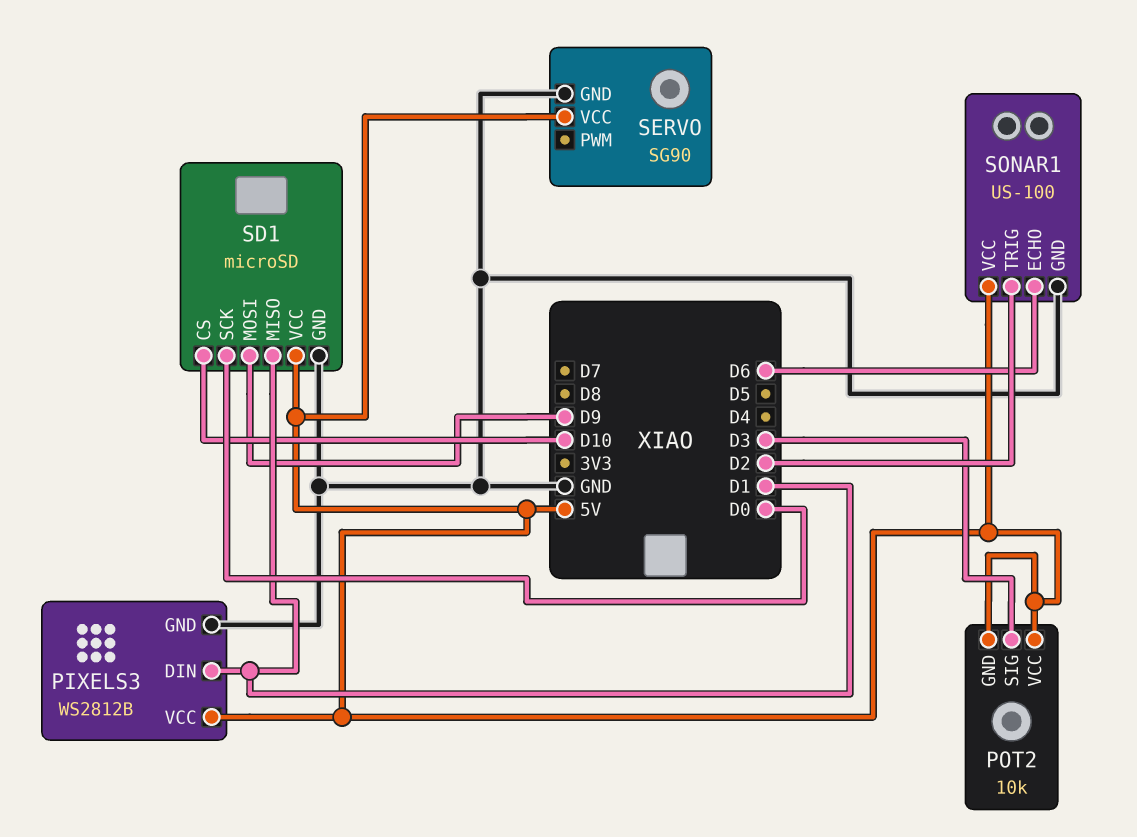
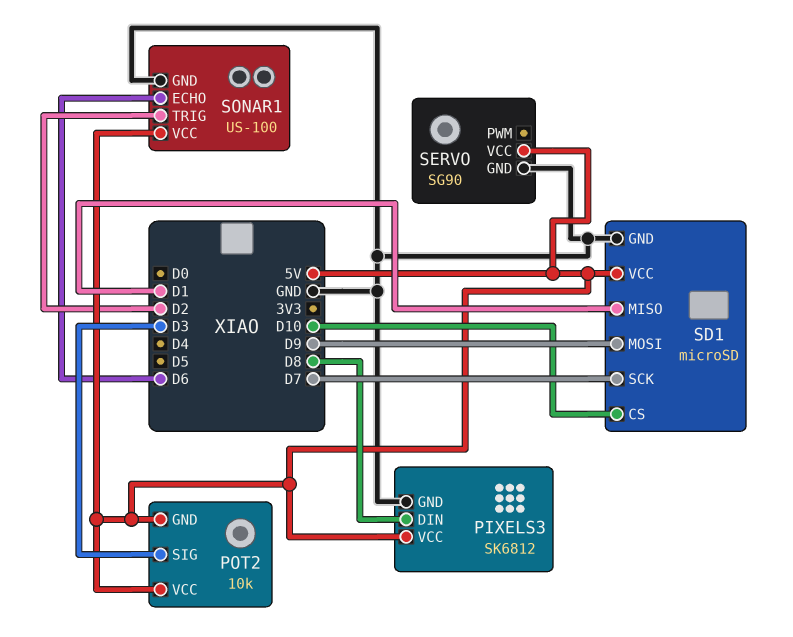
PIXELS3: WS2812B -> SK6812
PIXELS3 pin DIN: D1 -> D8
SD1 pin SCK: D0 -> D7

